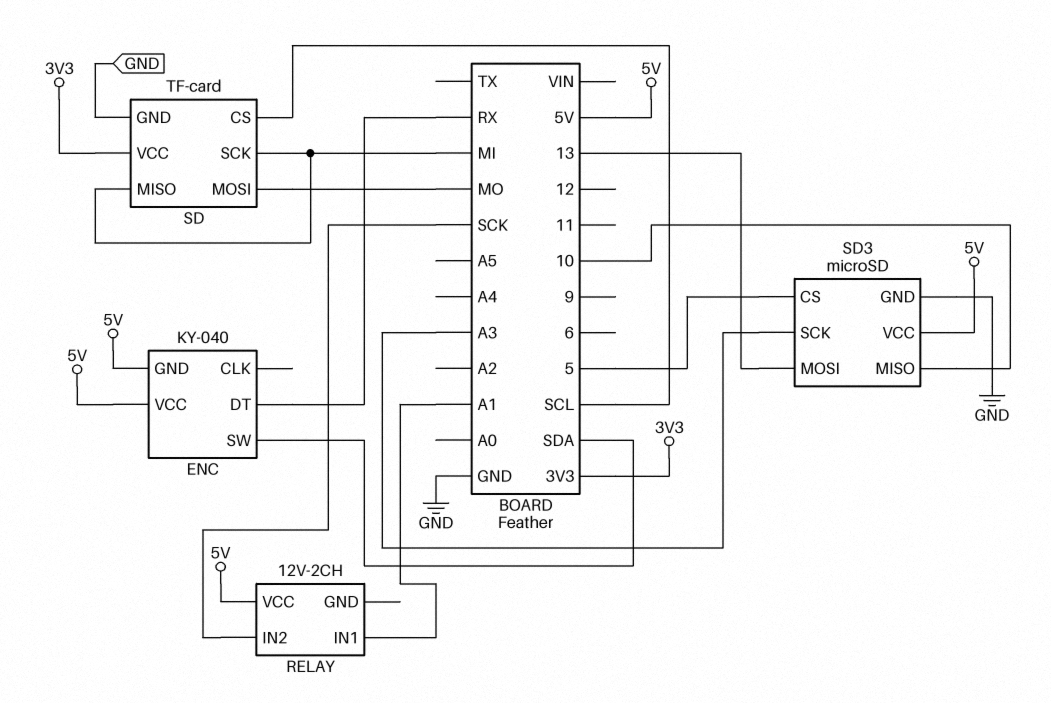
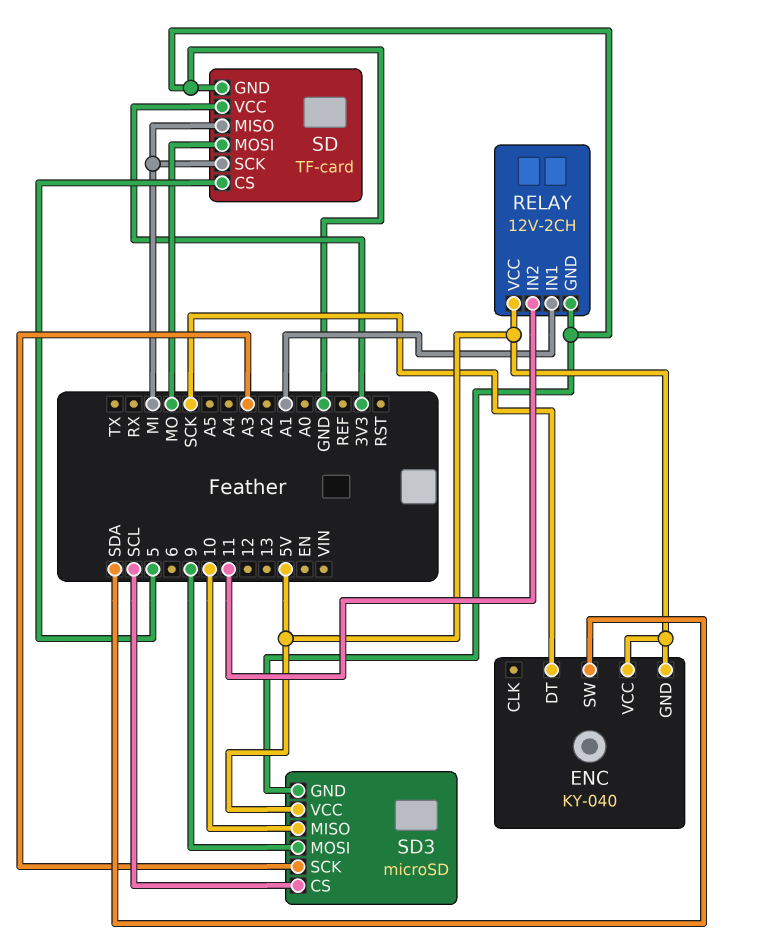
ENC pin DT: RX -> SCK
RELAY pin GND: none -> GND
RELAY pin IN2: SCK -> 11
SD pin CS: SCL -> 5
SD3 pin CS: 5 -> SCL
SD3 pin MOSI: 13 -> 9

